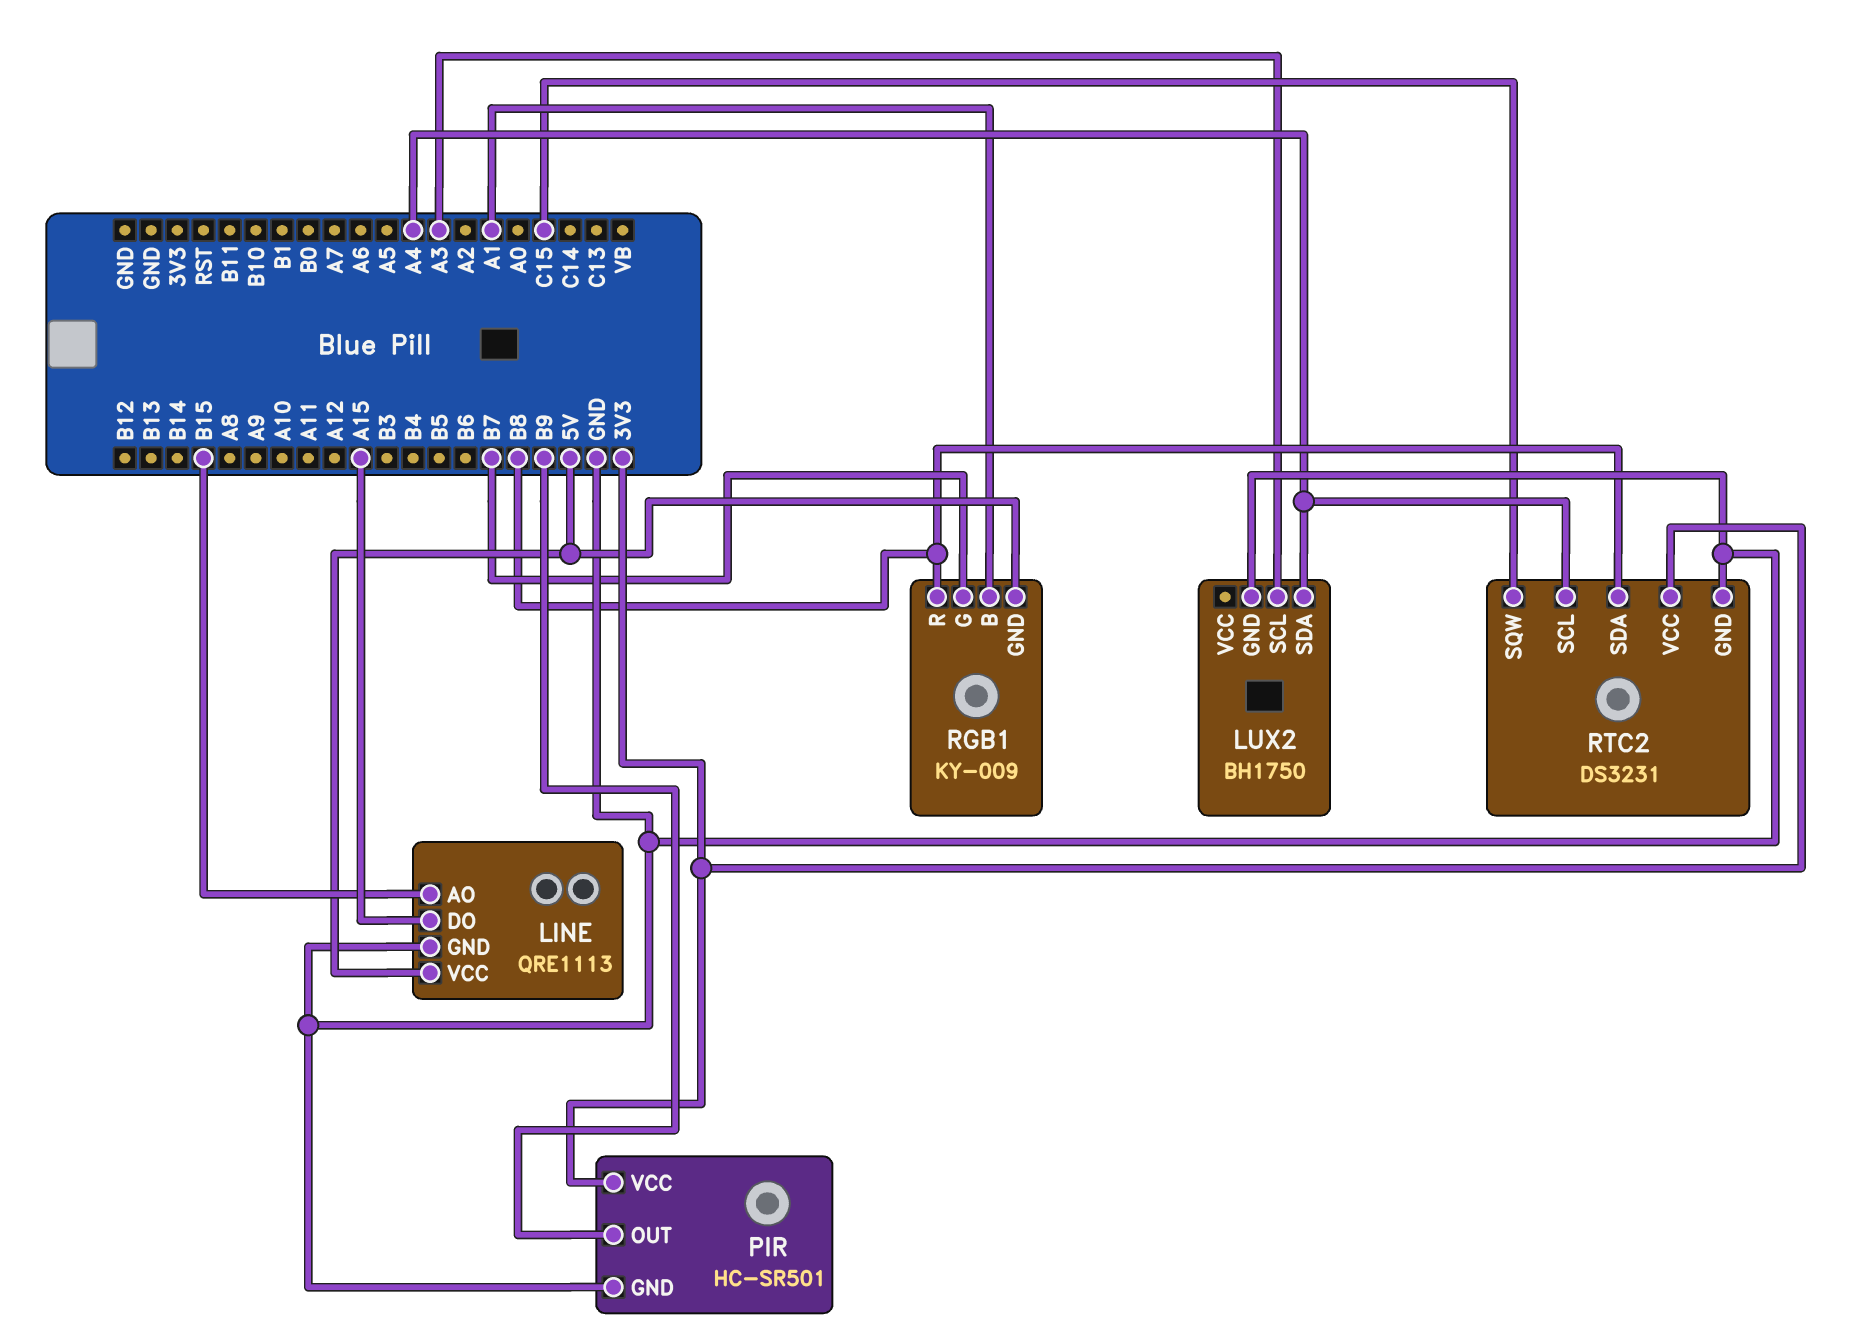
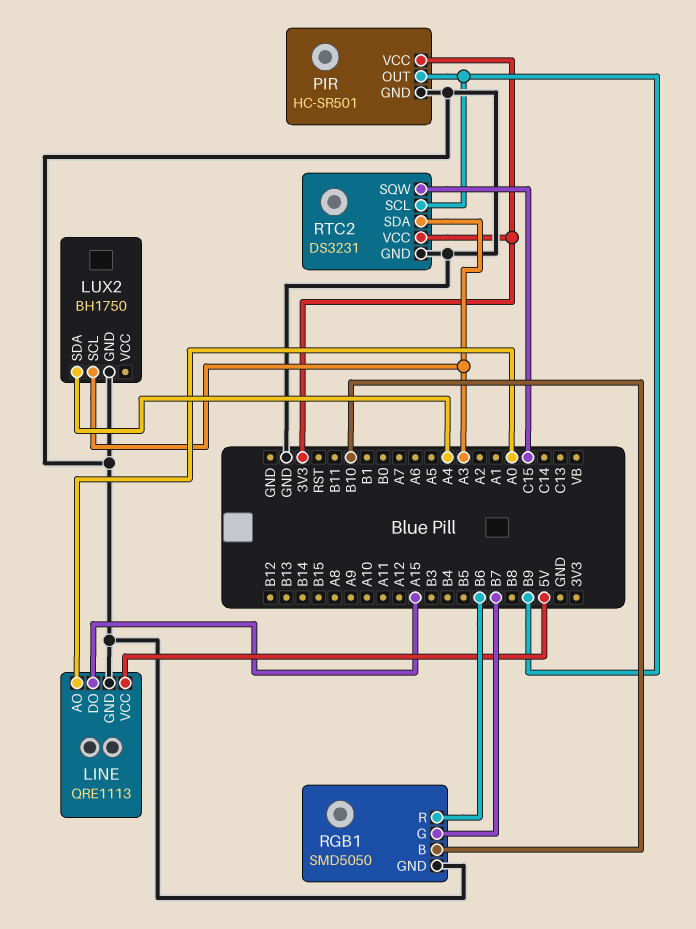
LINE pin AO: B15 -> A0
RGB1: KY-009 -> SMD5050
RGB1 pin B: A1 -> B10
RGB1 pin GND: 5V -> GND
RGB1 pin R: B8 -> B6
RTC2 pin SCL: A4 -> B9
RTC2 pin SDA: B8 -> A3

